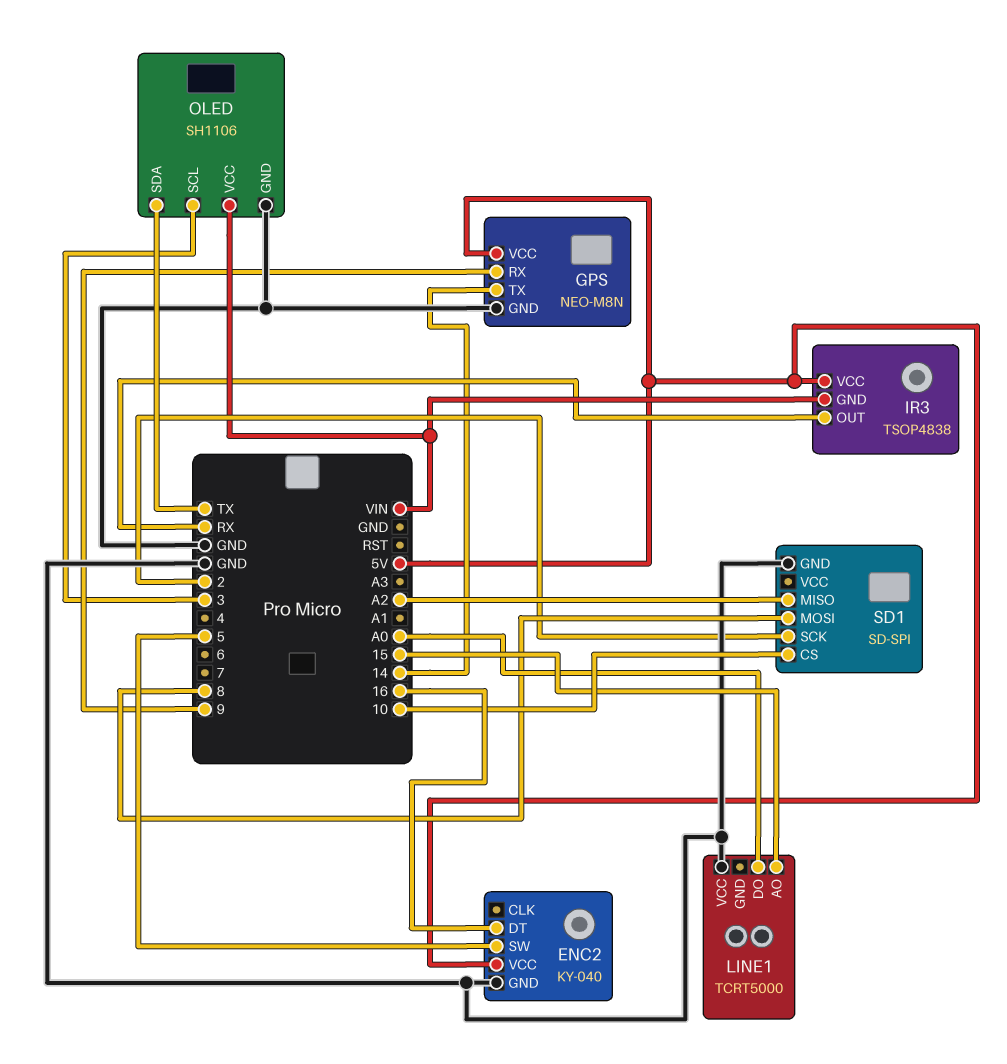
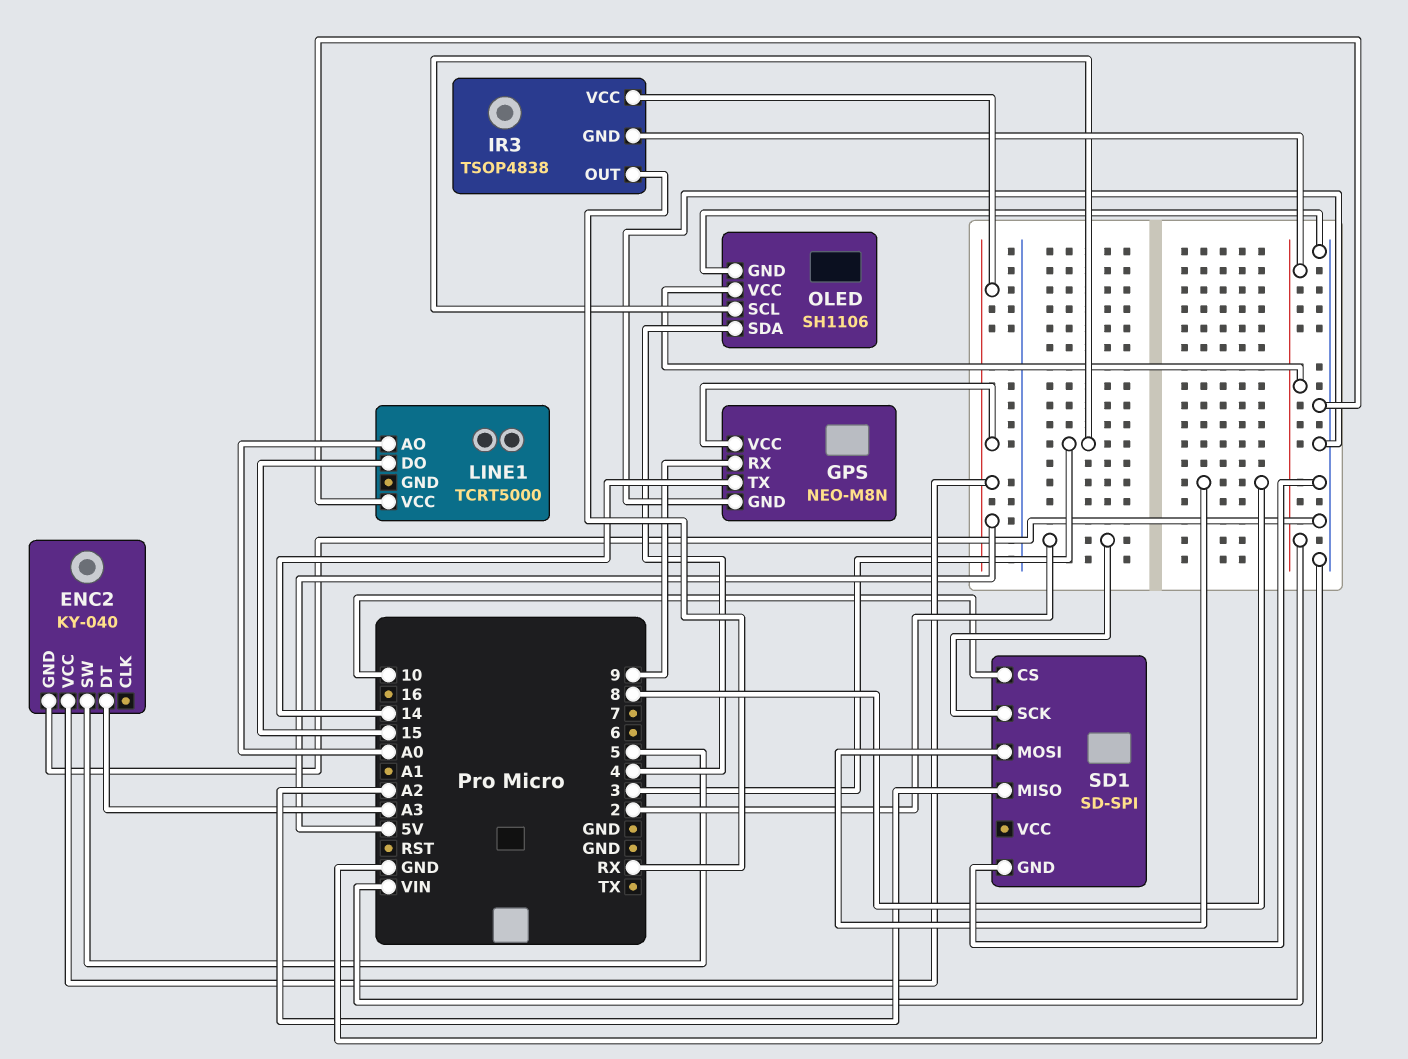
ENC2 pin DT: 16 -> A3
LINE1 pin AO: 15 -> A0
LINE1 pin DO: A0 -> 15
OLED pin SDA: TX -> 4

